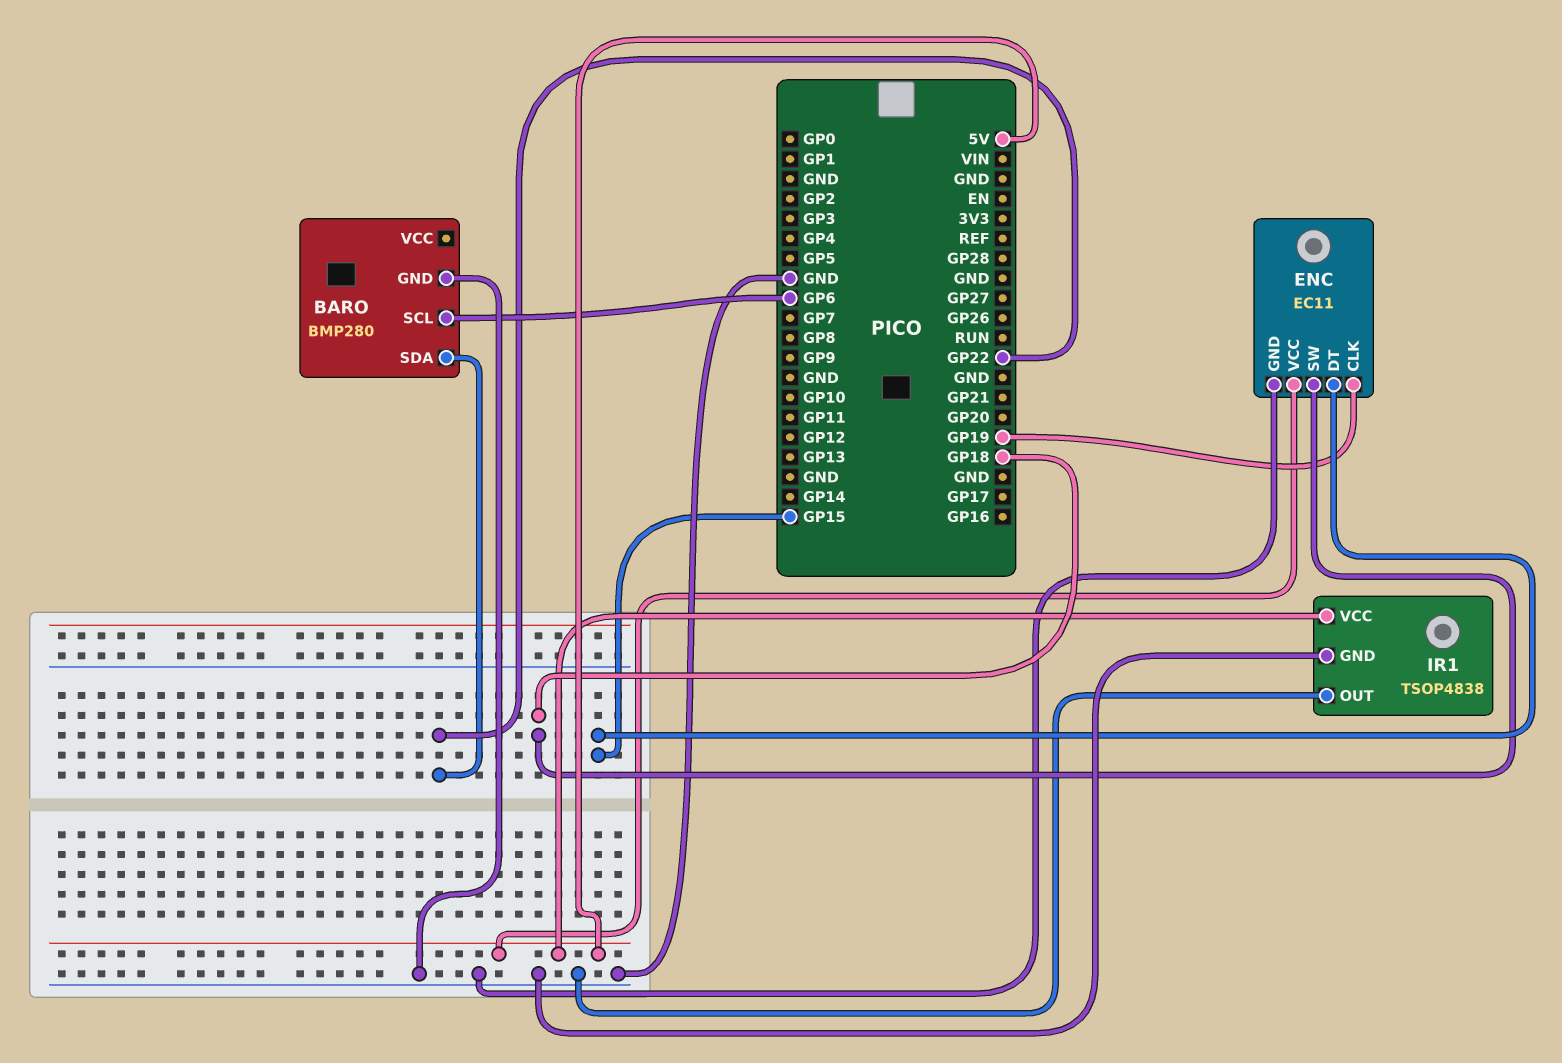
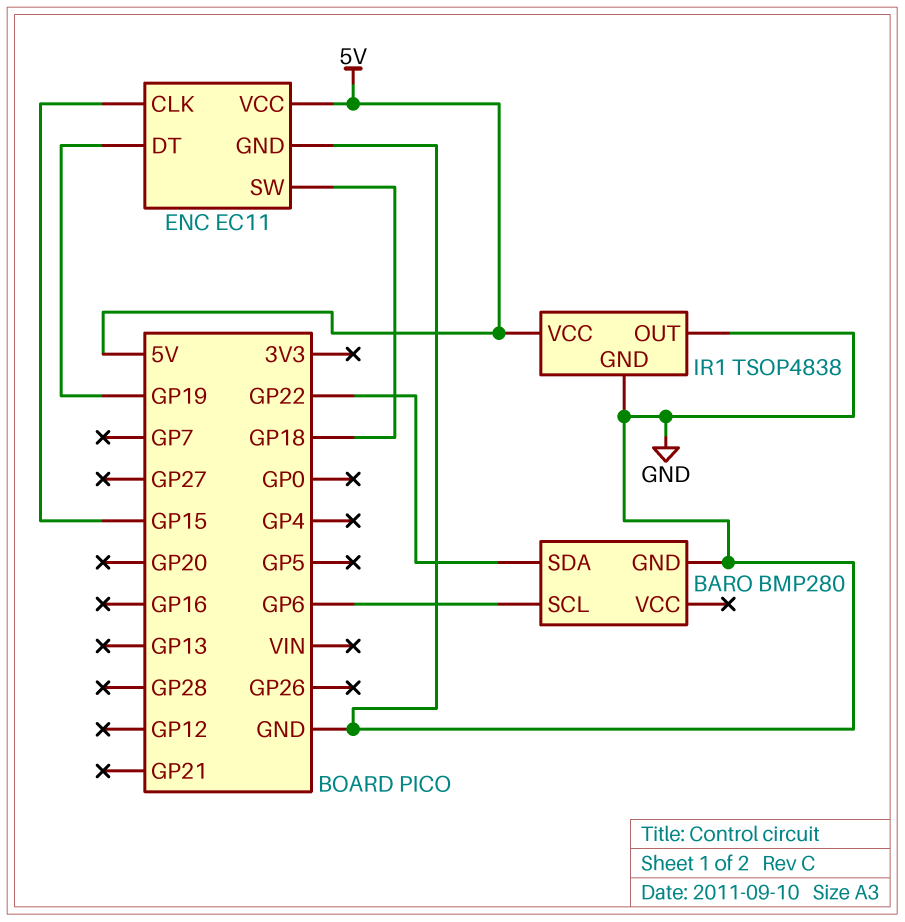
ENC pin CLK: GP19 -> GP15
ENC pin DT: GP15 -> GP19

